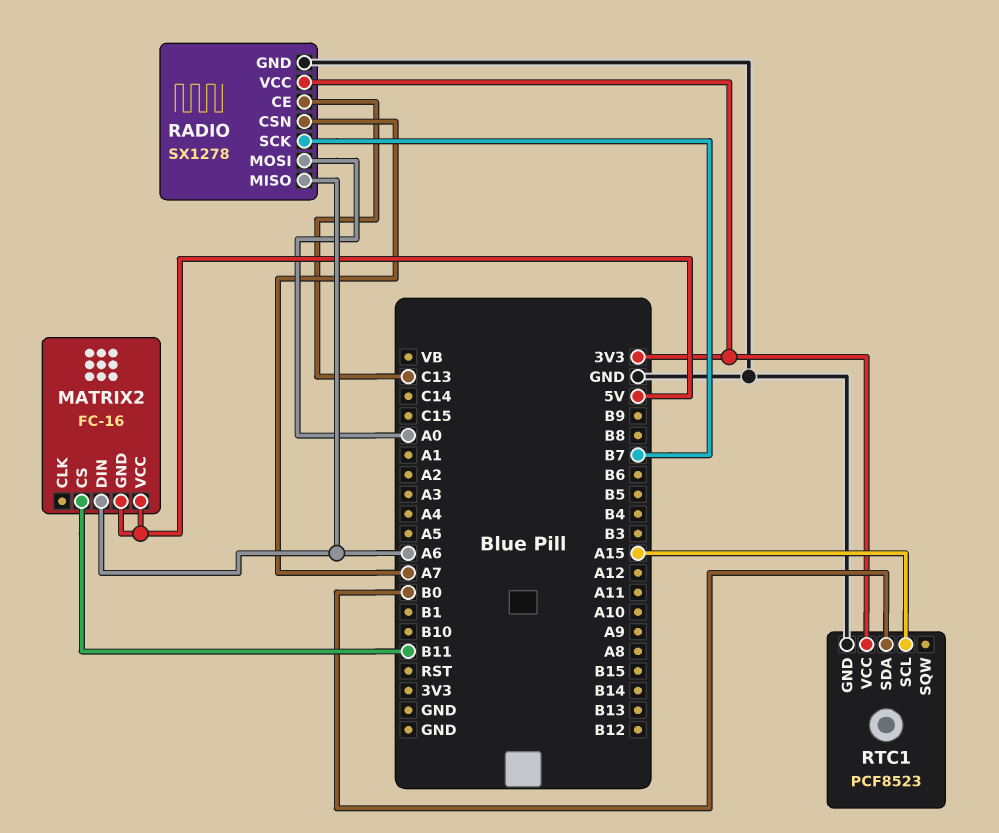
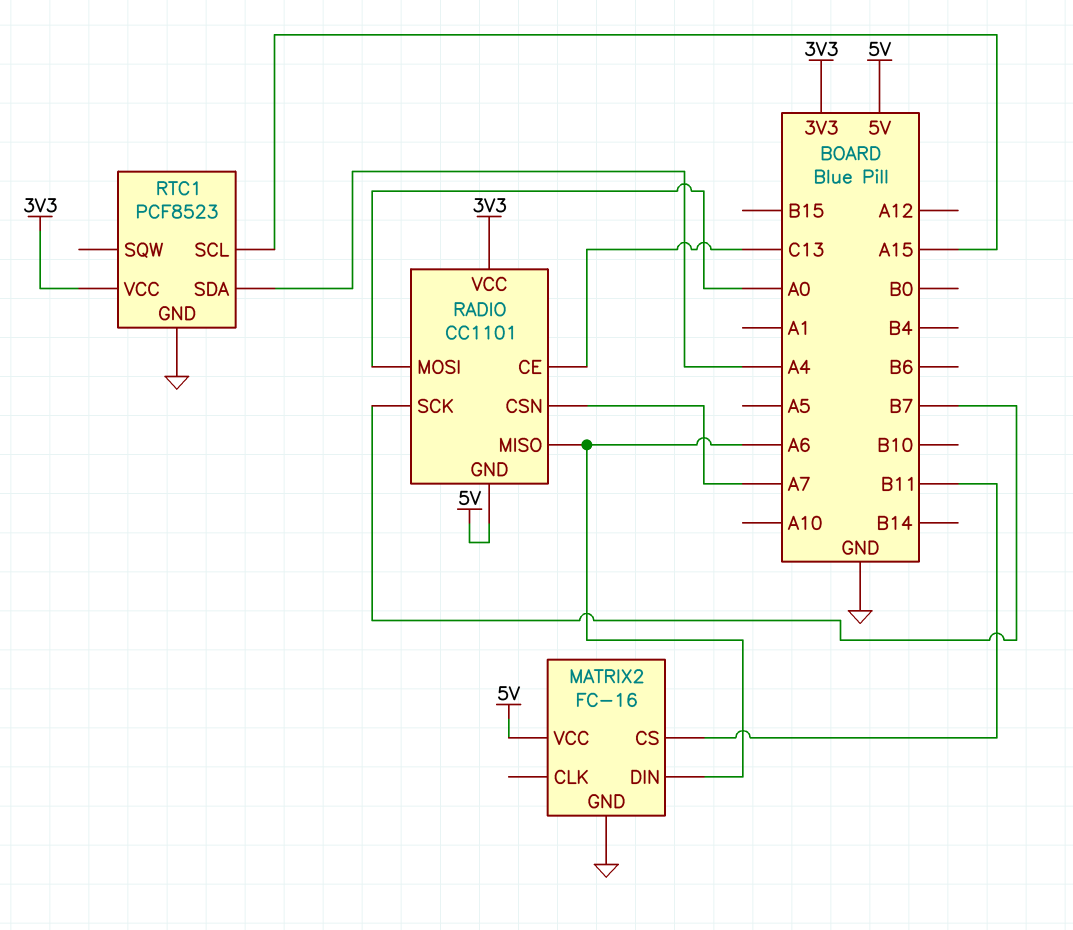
MATRIX2 pin GND: 5V -> GND
RADIO: SX1278 -> CC1101
RADIO pin GND: GND -> 5V
RTC1 pin SDA: B0 -> A4

